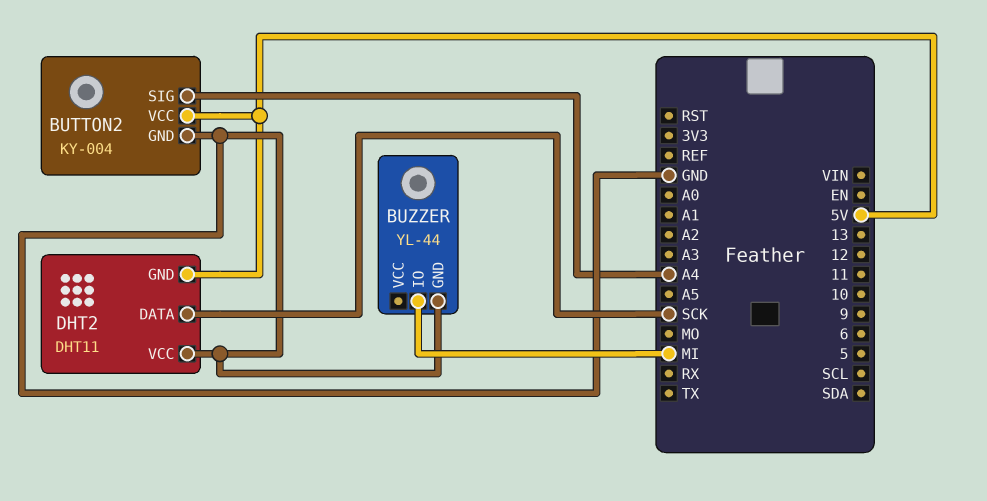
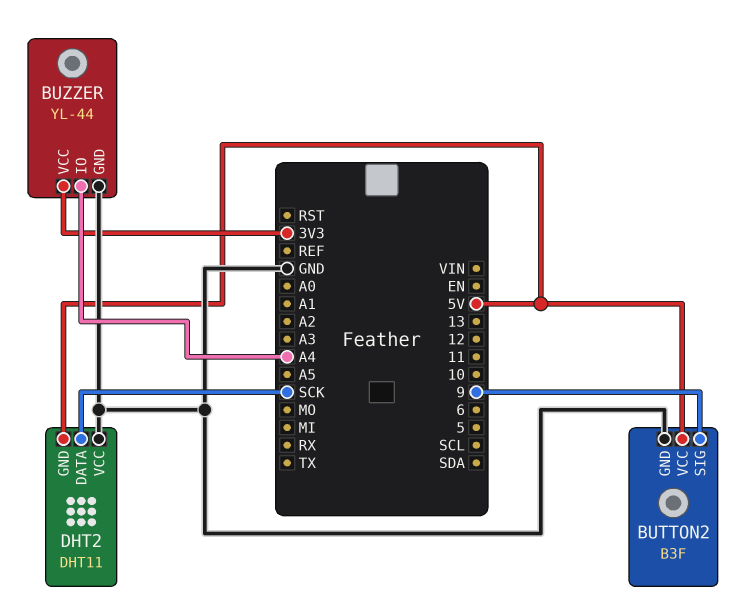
BUTTON2: KY-004 -> B3F
BUTTON2 pin SIG: A4 -> 9
BUZZER pin IO: MI -> A4
BUZZER pin VCC: none -> 3V3

